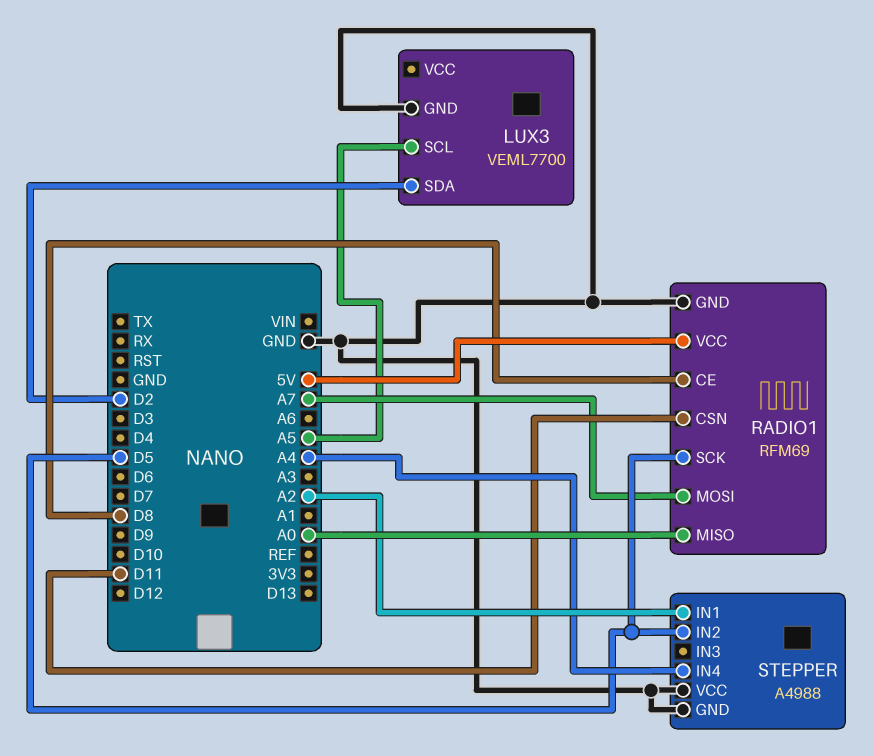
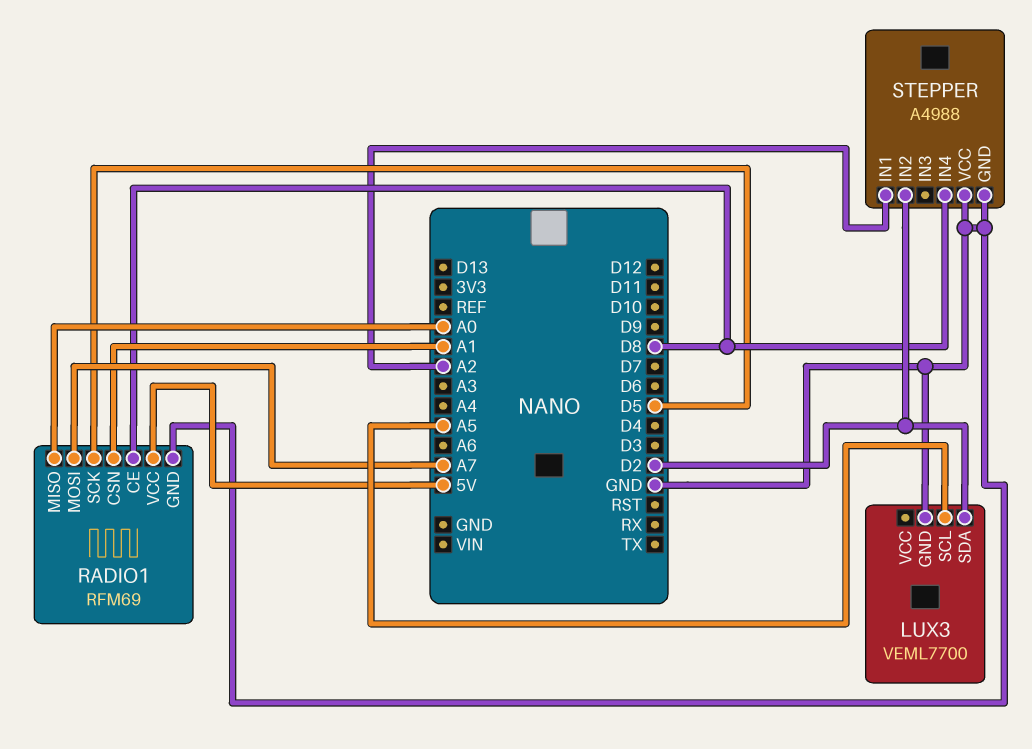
RADIO1 pin CSN: D11 -> A1
STEPPER pin IN2: D5 -> D2
STEPPER pin IN4: A4 -> D8

